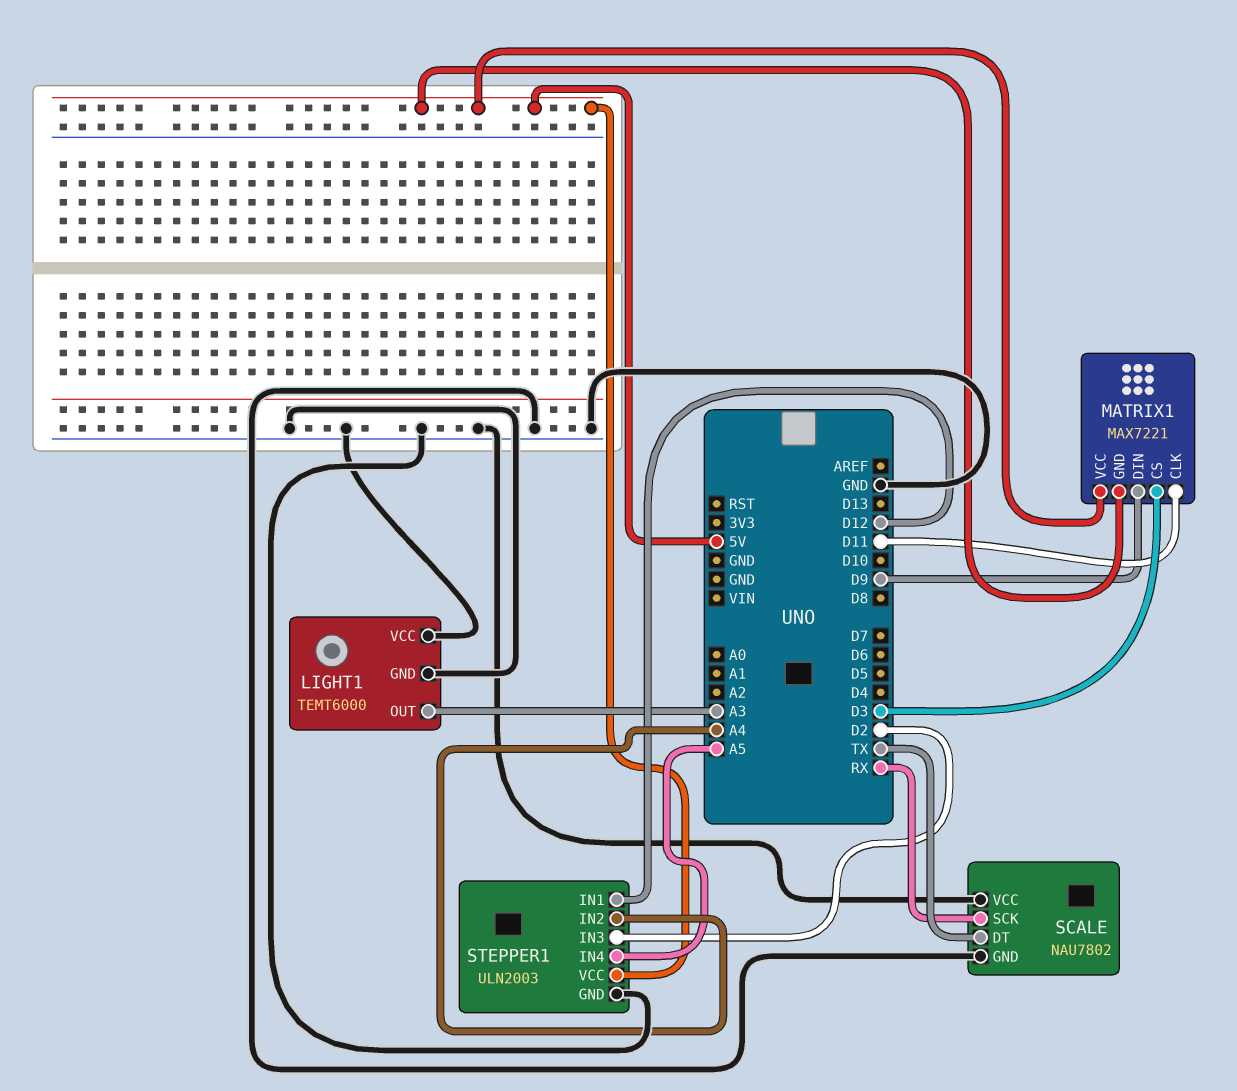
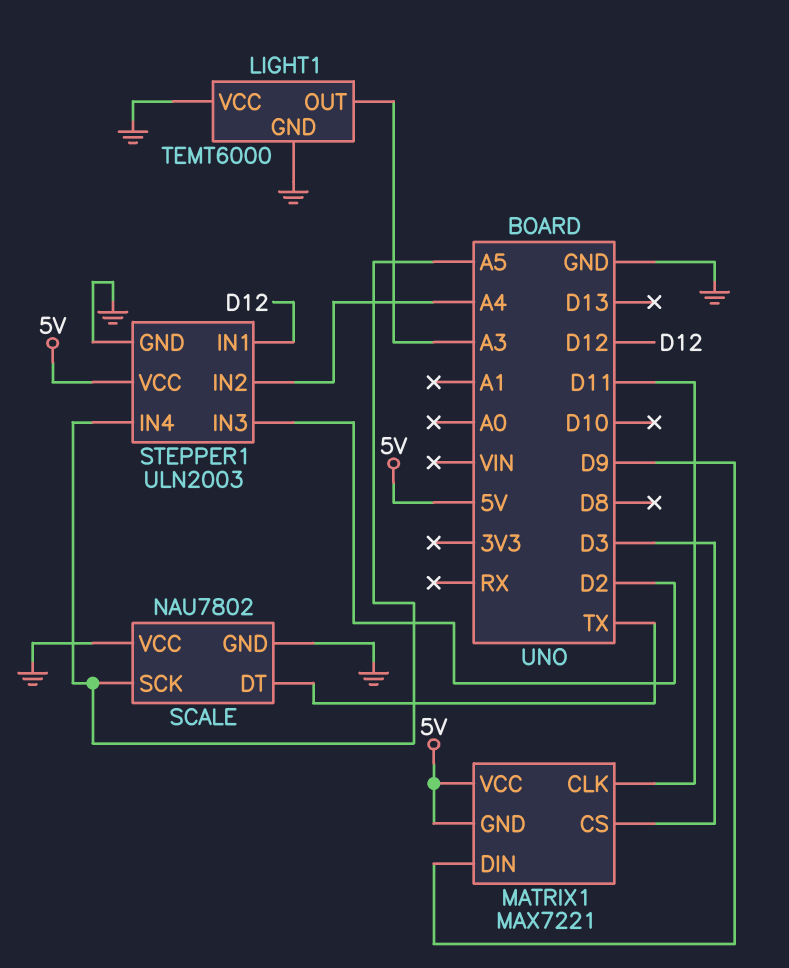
SCALE pin SCK: RX -> A5

